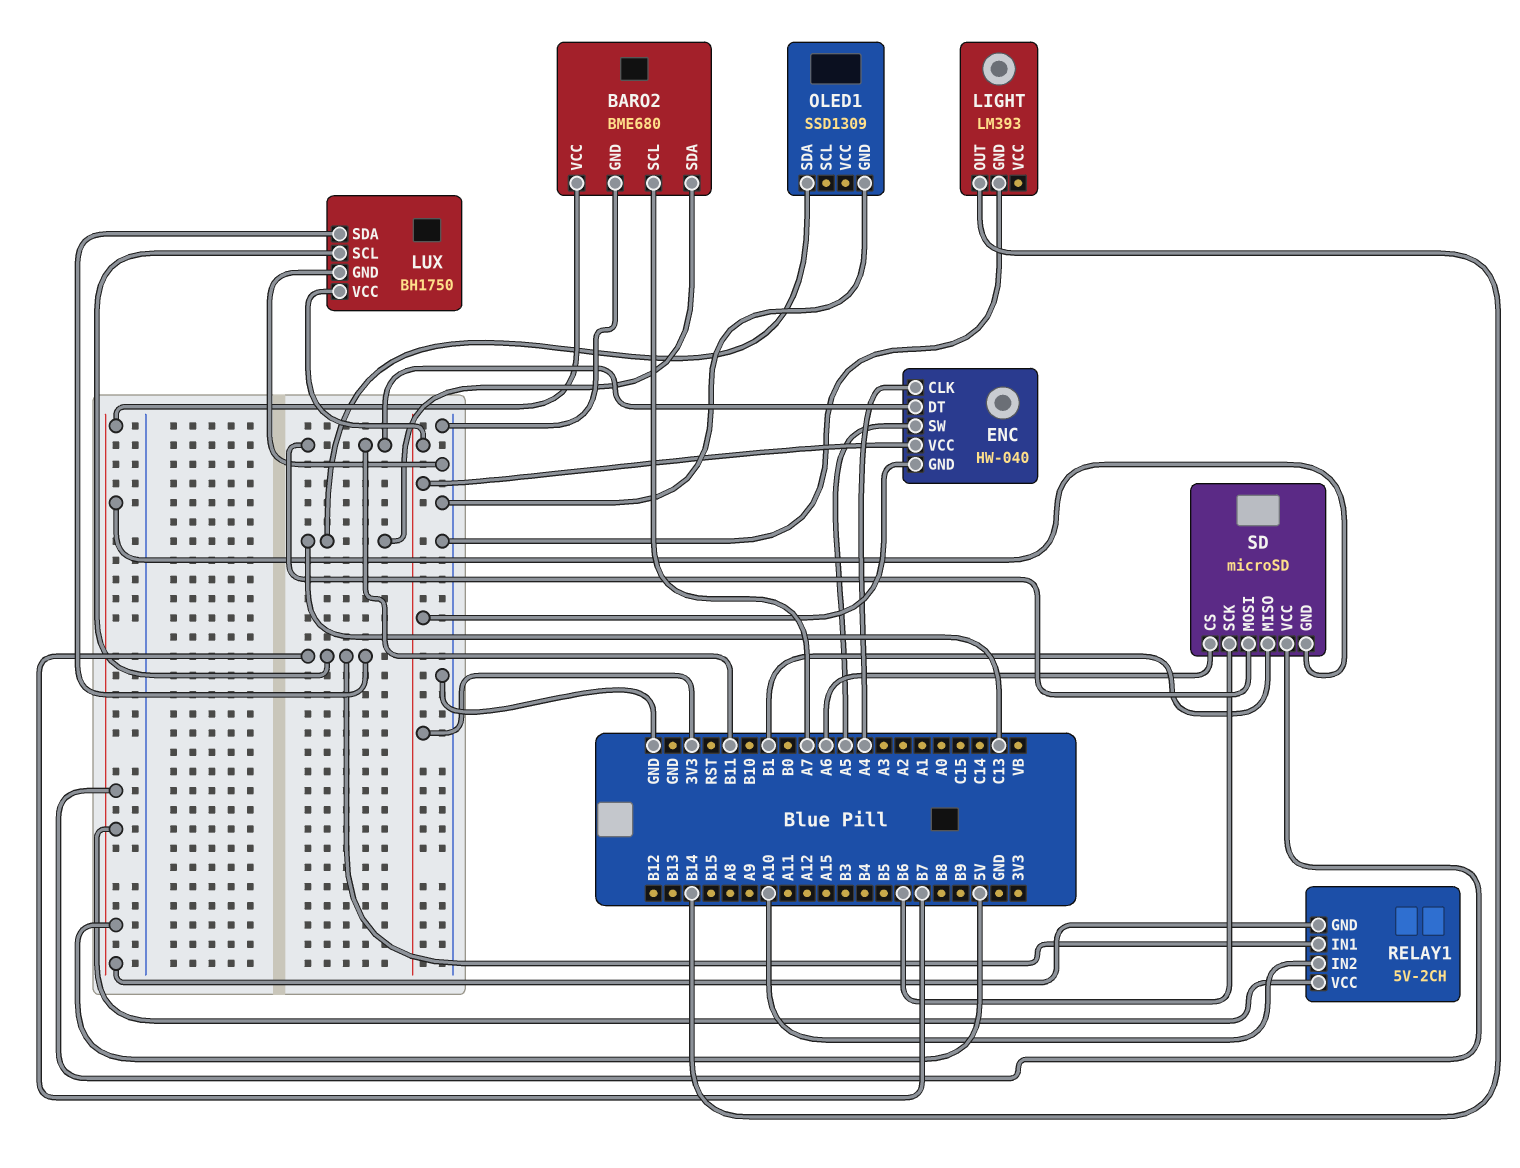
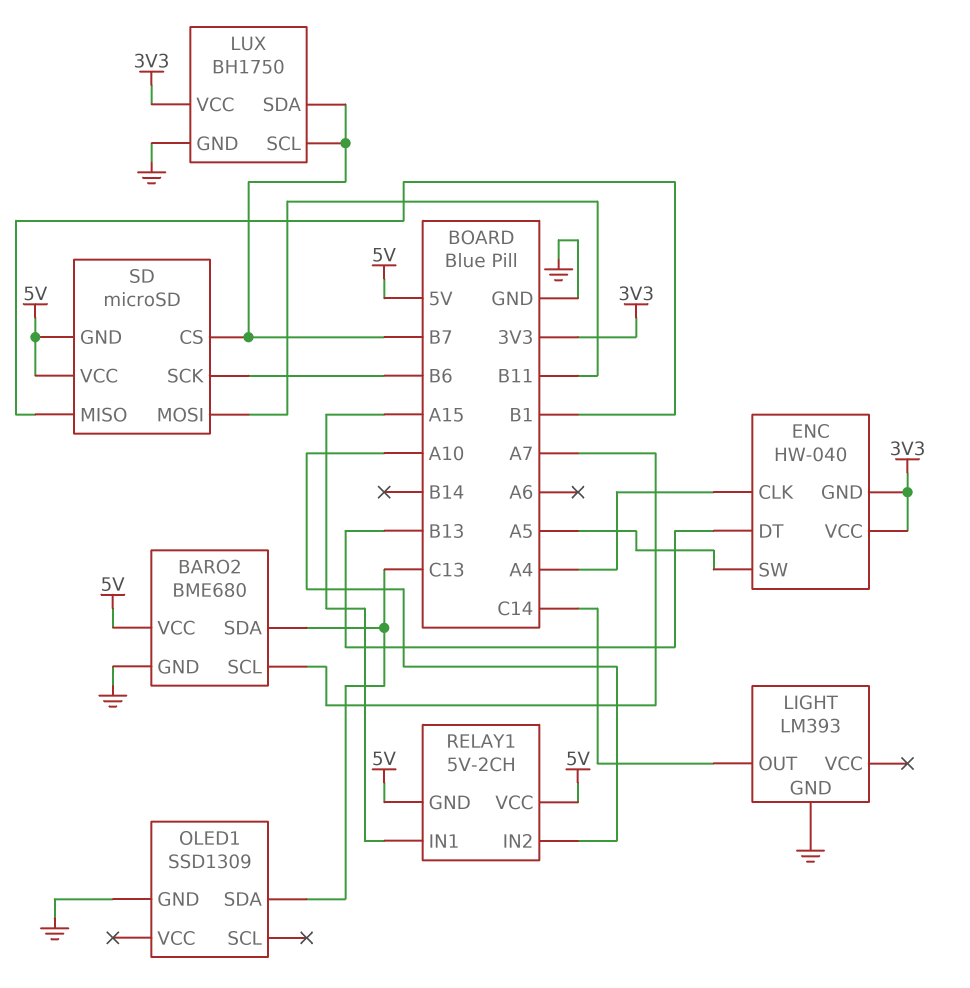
ENC pin DT: B11 -> B13
LIGHT pin OUT: B14 -> C14
RELAY1 pin IN1: B7 -> A15
SD pin CS: A6 -> B7

